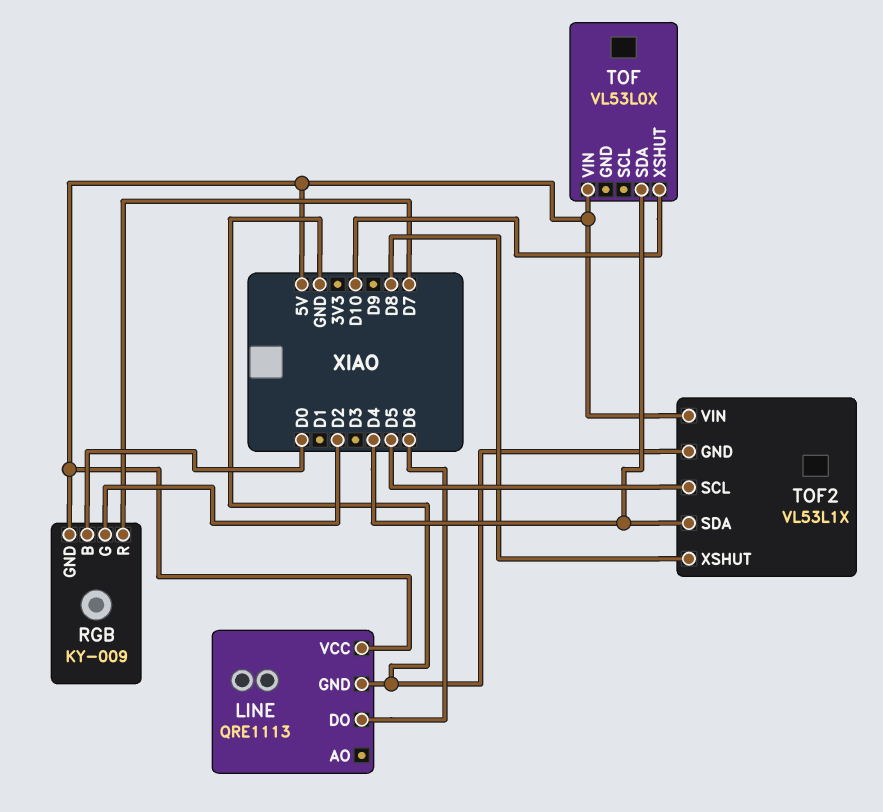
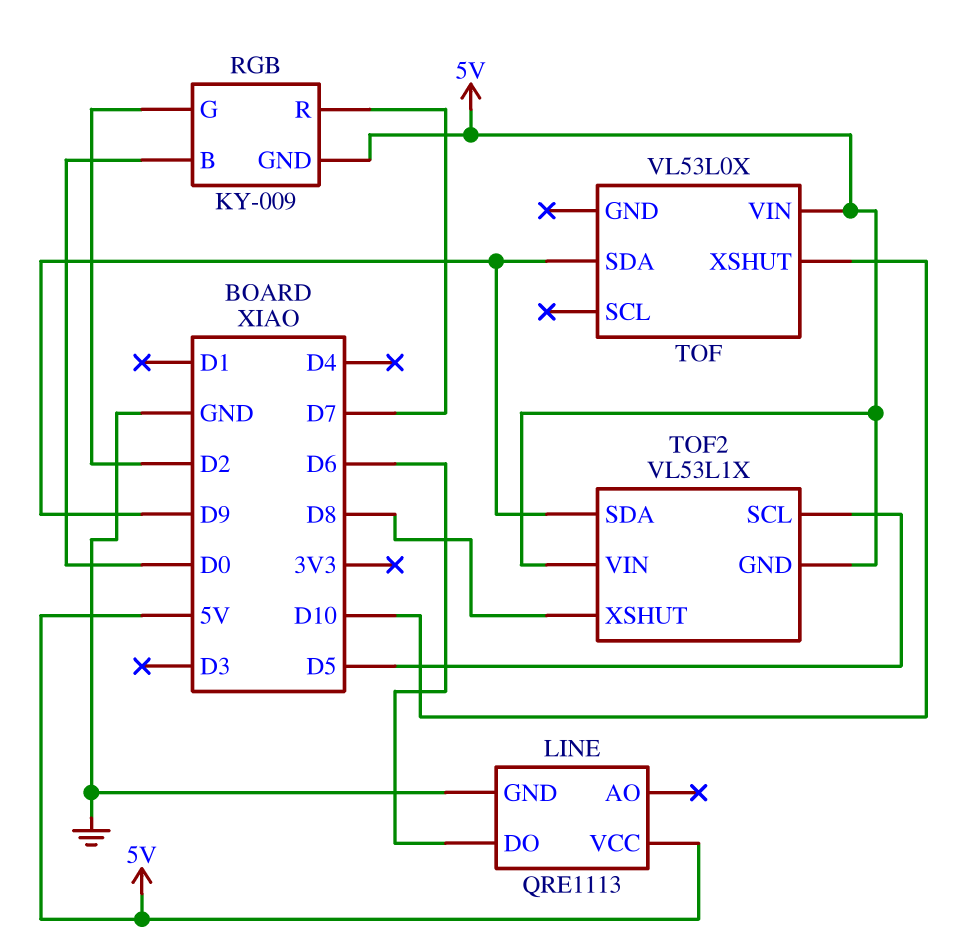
TOF pin SDA: D4 -> D9
TOF2 pin GND: GND -> 5V
TOF2 pin SDA: D4 -> D9

